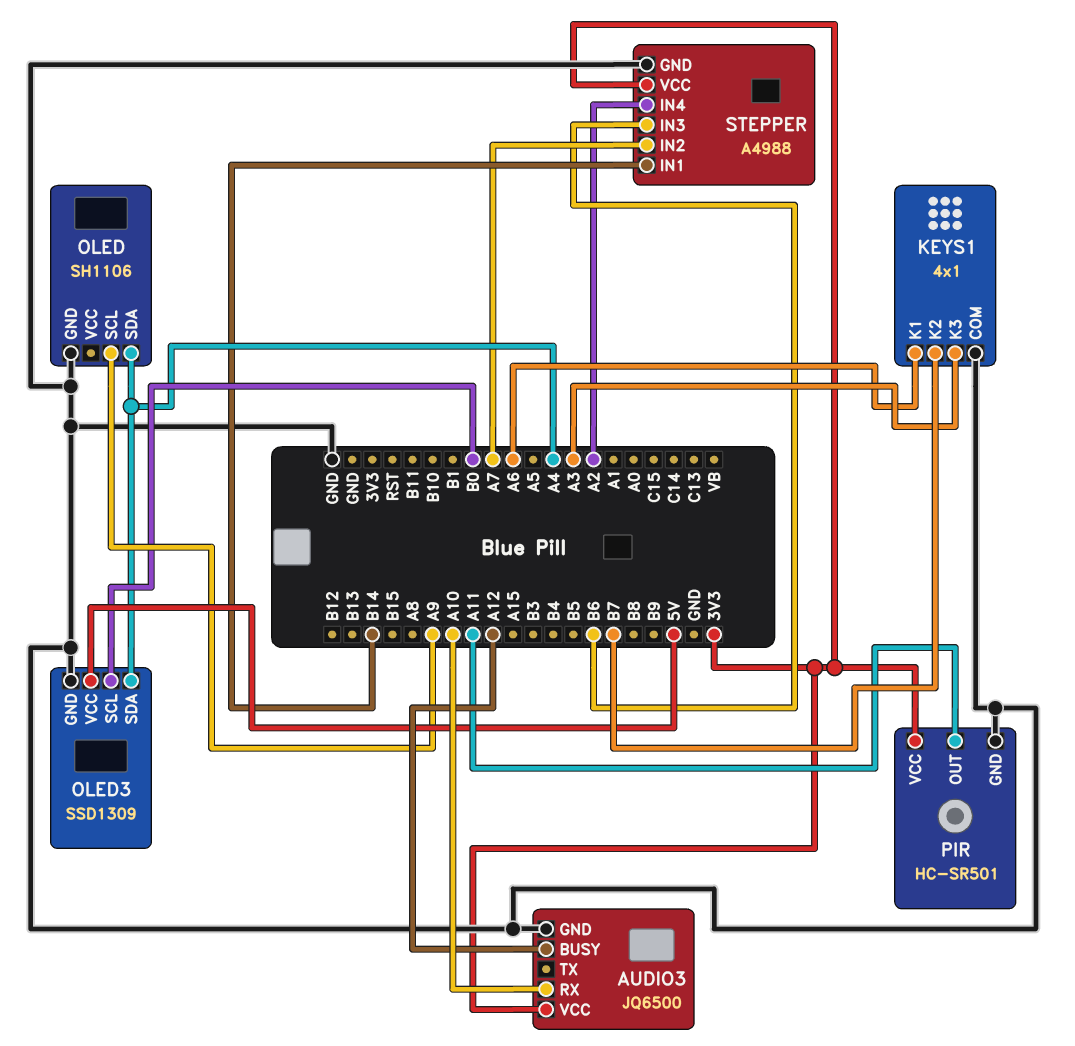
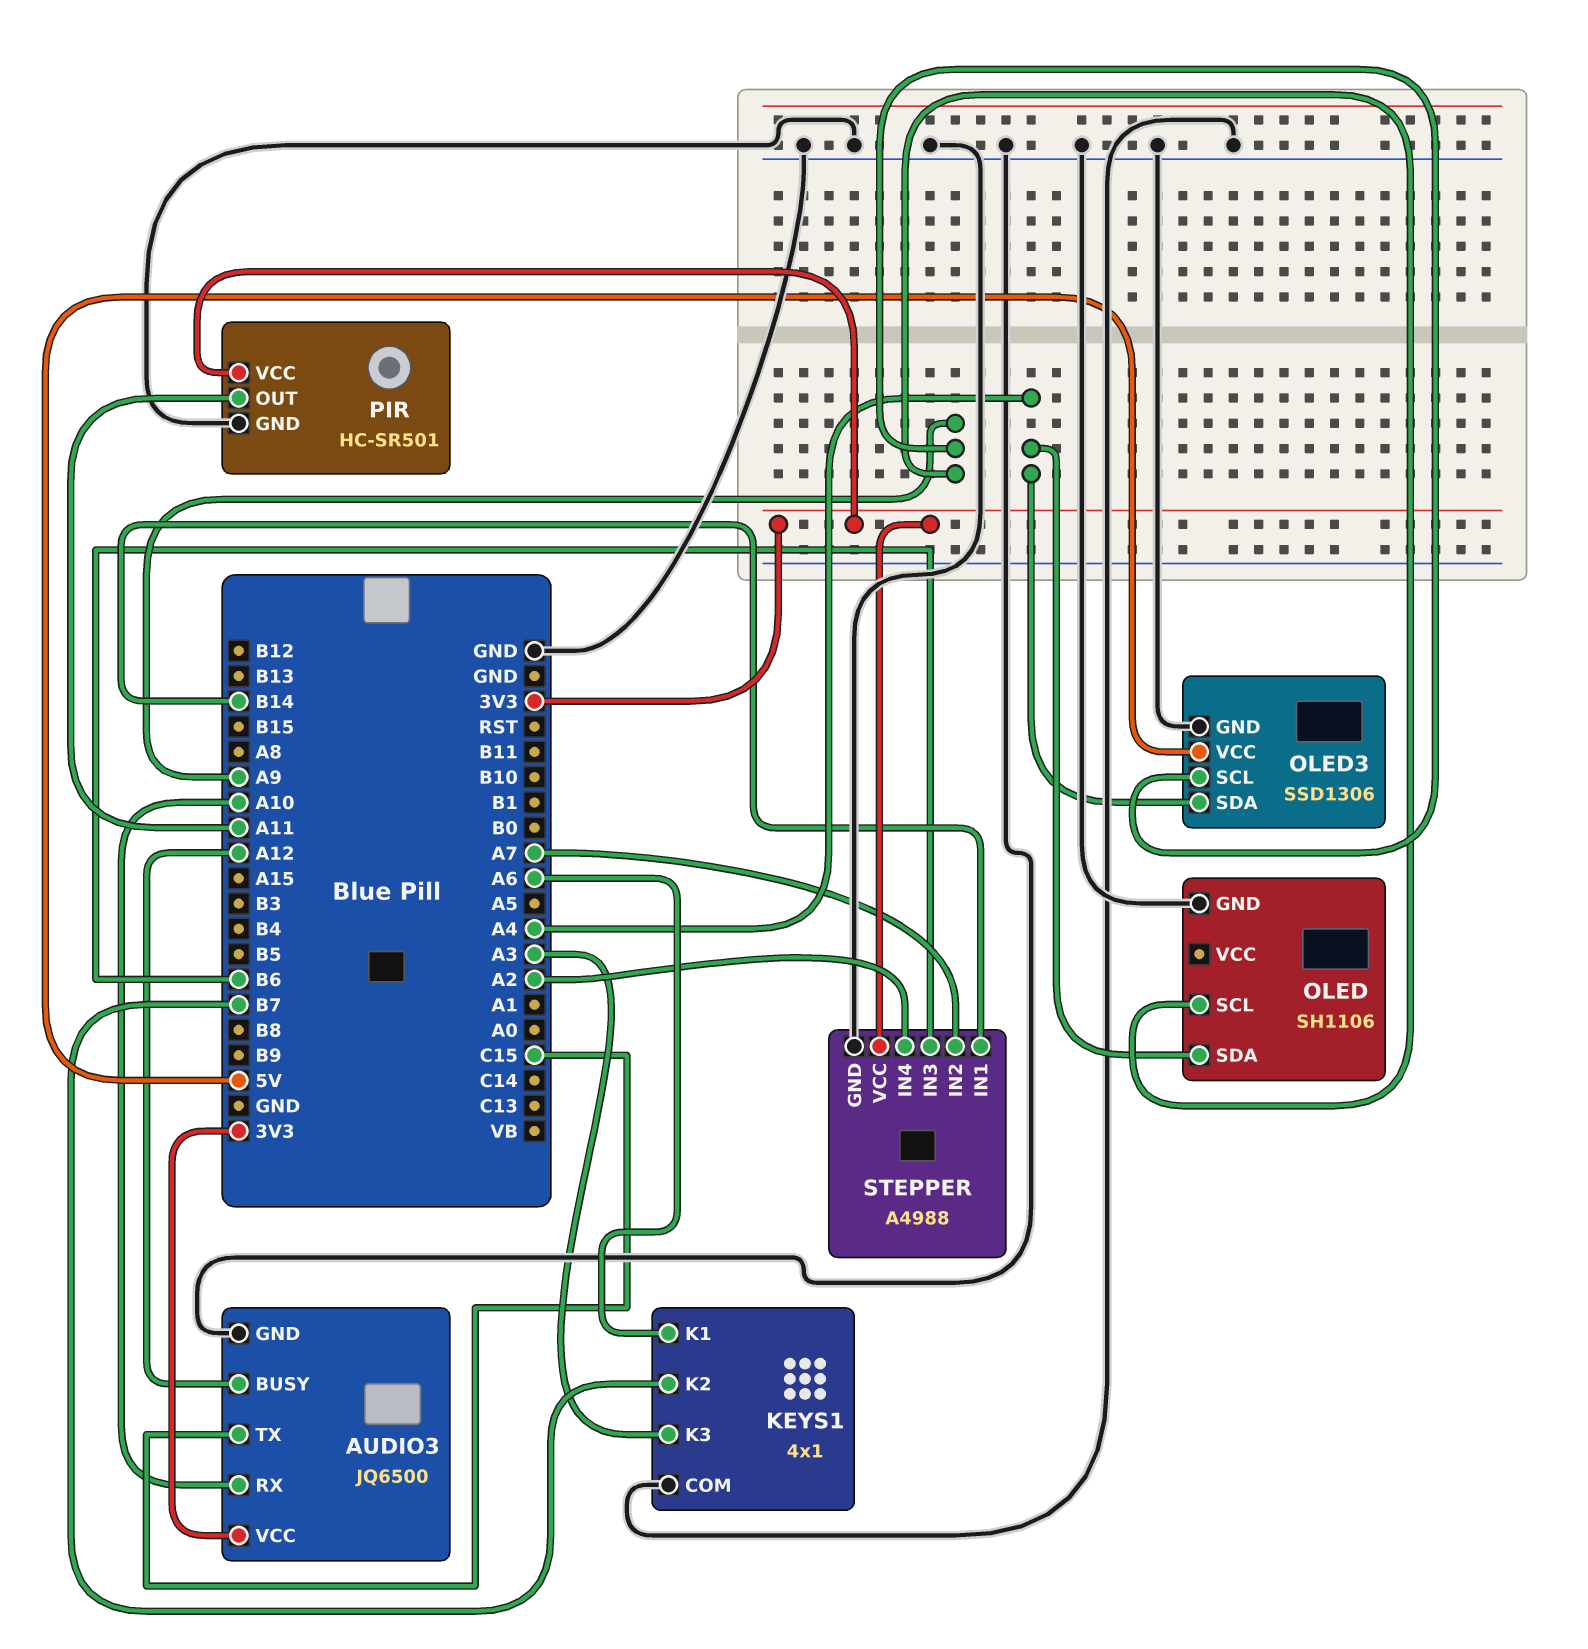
AUDIO3 pin TX: none -> C15
OLED3: SSD1309 -> SSD1306
OLED3 pin SCL: B0 -> A9

